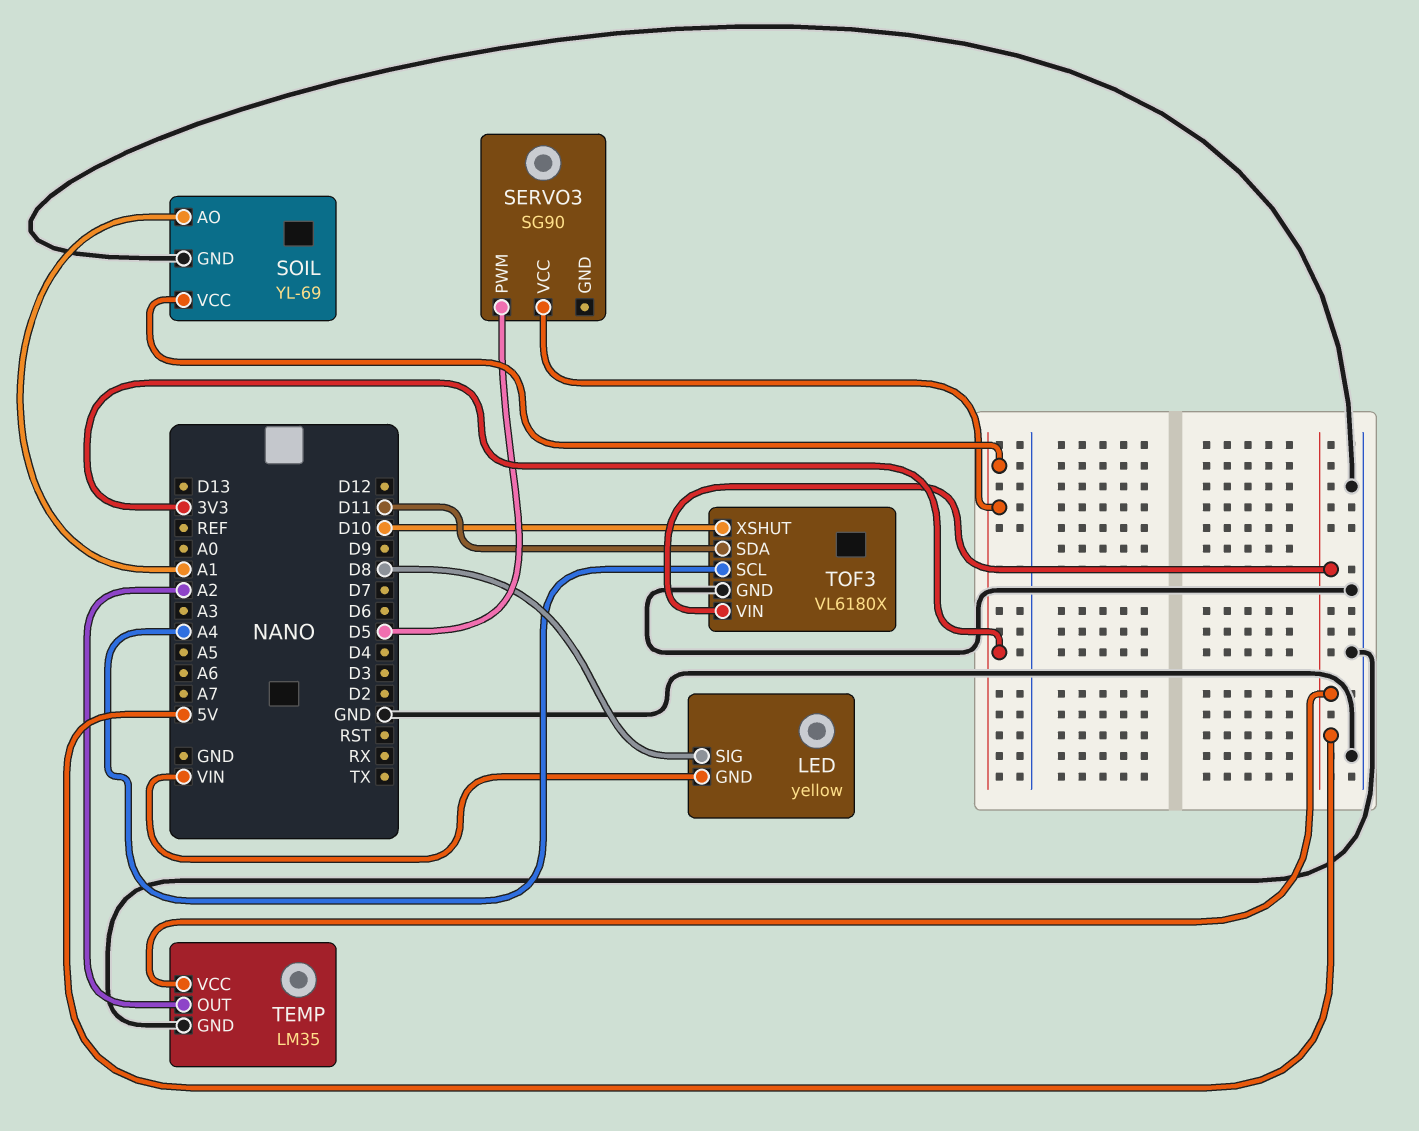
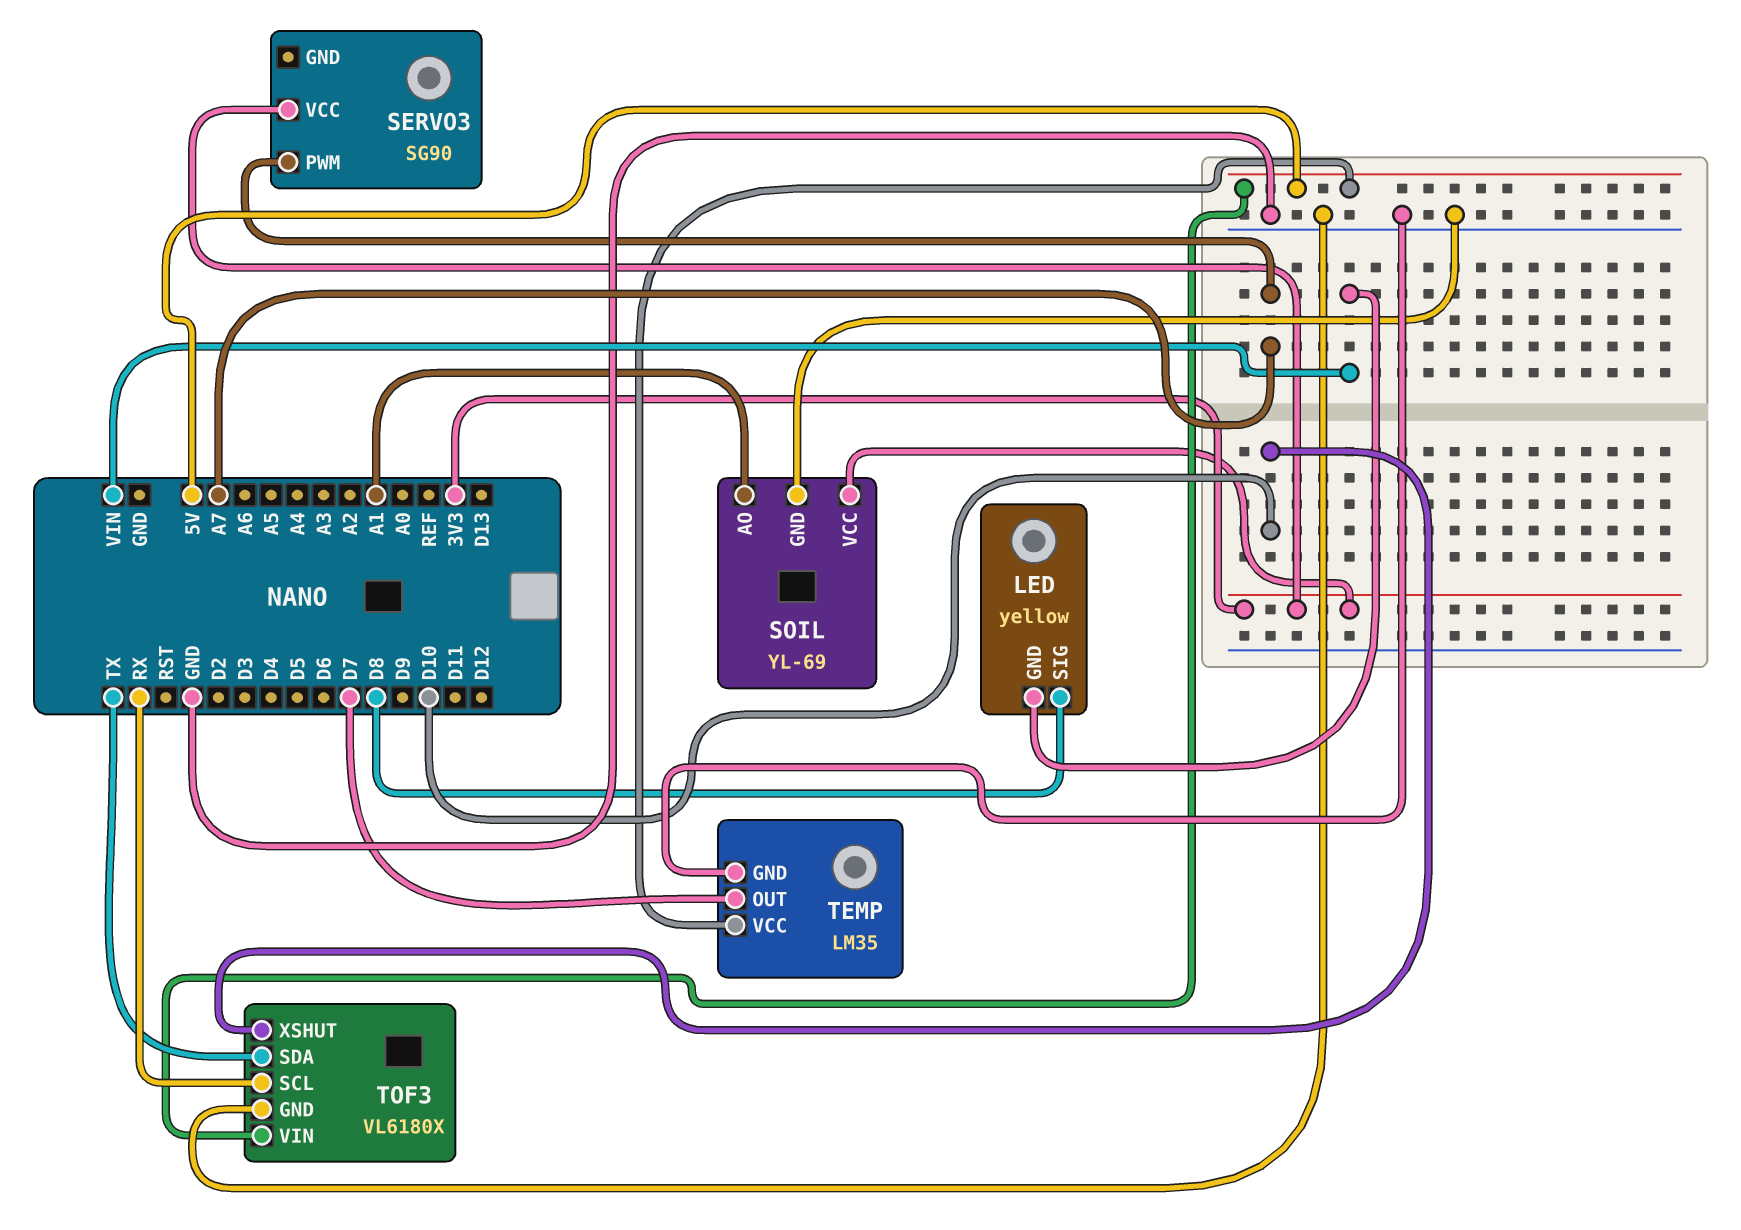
SERVO3 pin PWM: D5 -> A7
TEMP pin OUT: A2 -> D7
TOF3 pin SCL: A4 -> RX
TOF3 pin SDA: D11 -> TX

